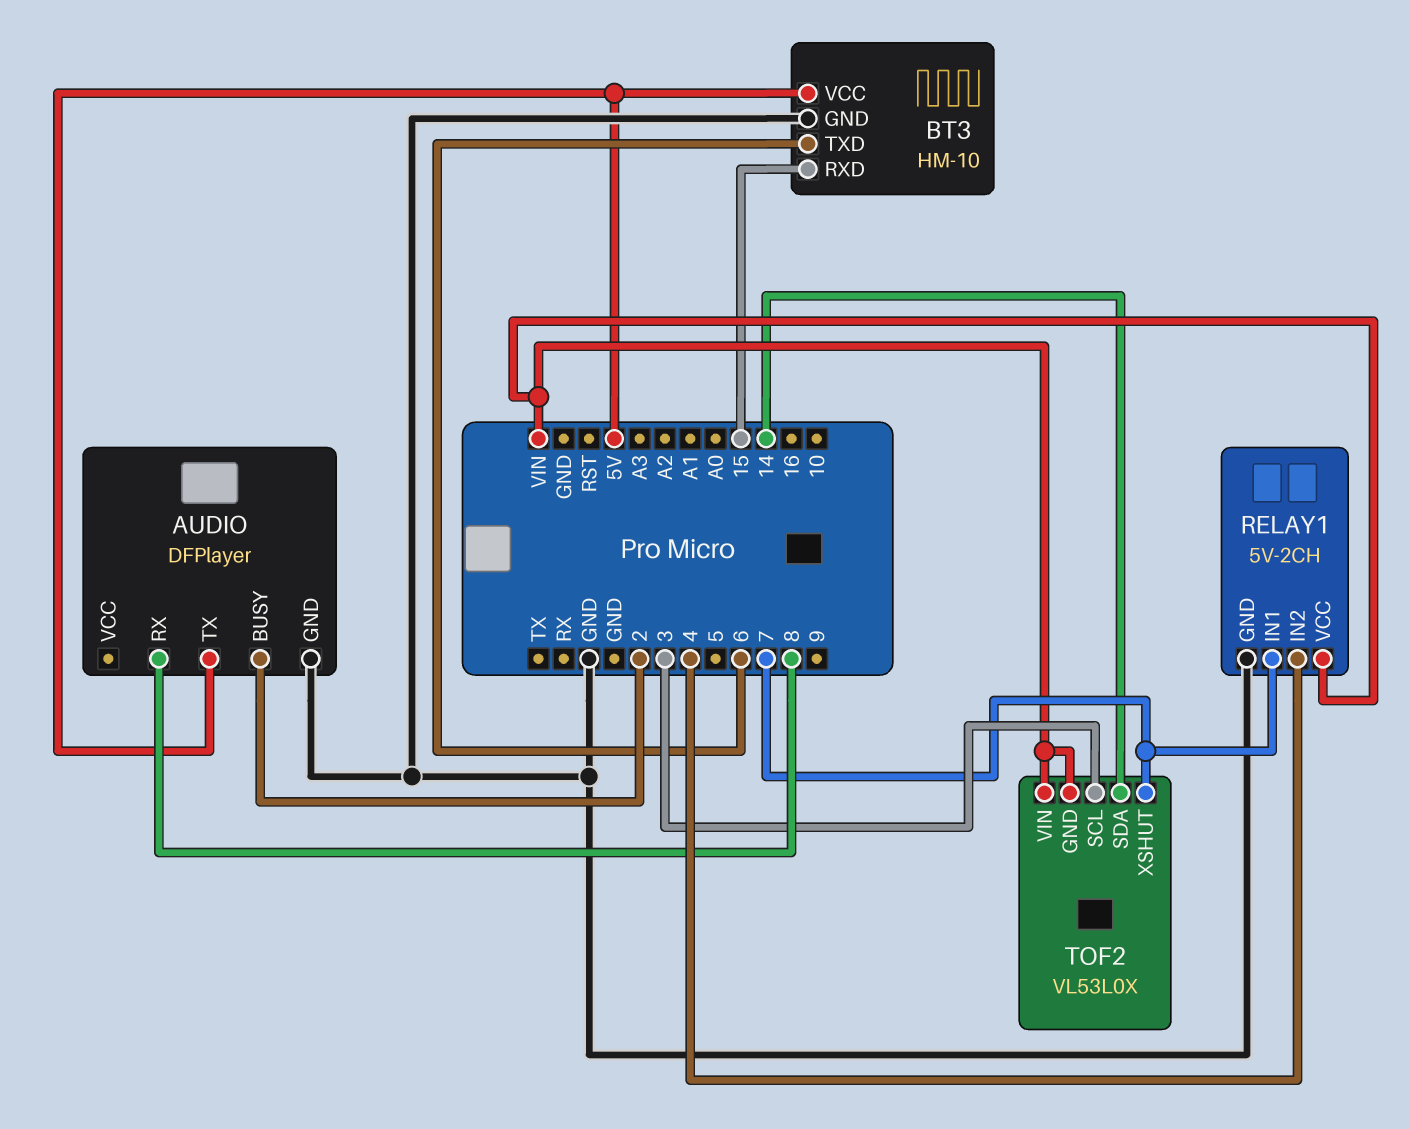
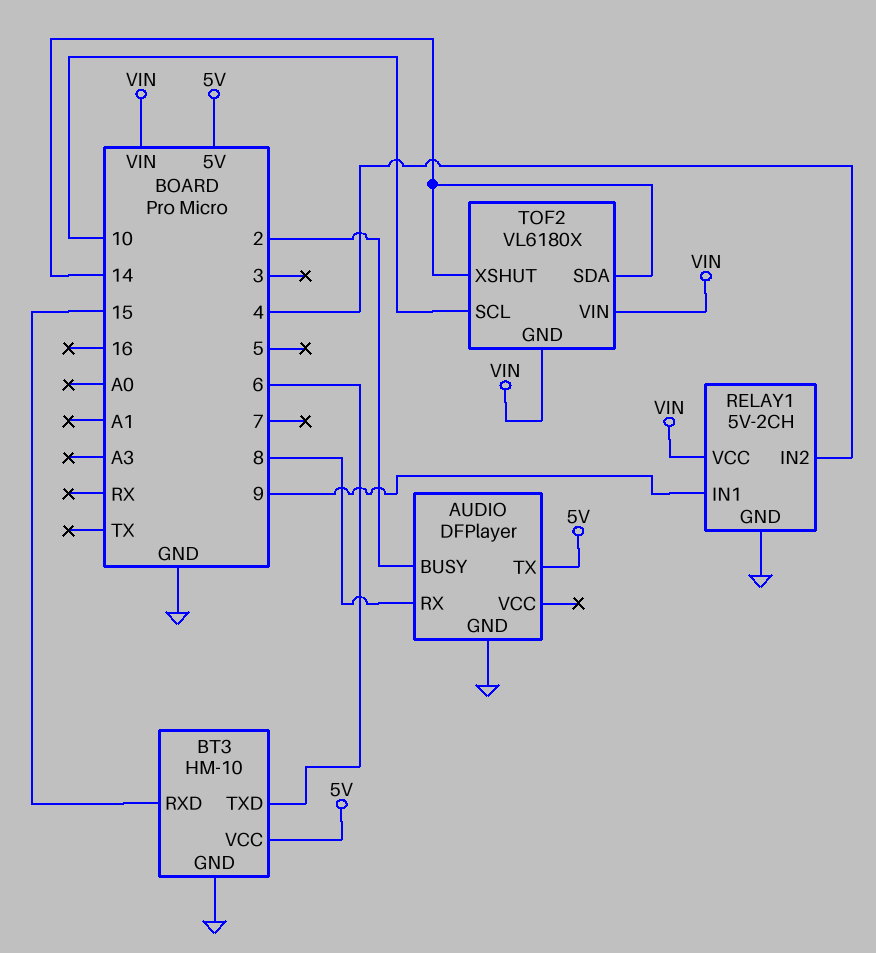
RELAY1 pin IN1: 7 -> 9
TOF2: VL53L0X -> VL6180X
TOF2 pin SCL: 3 -> 10
TOF2 pin XSHUT: 7 -> 14

